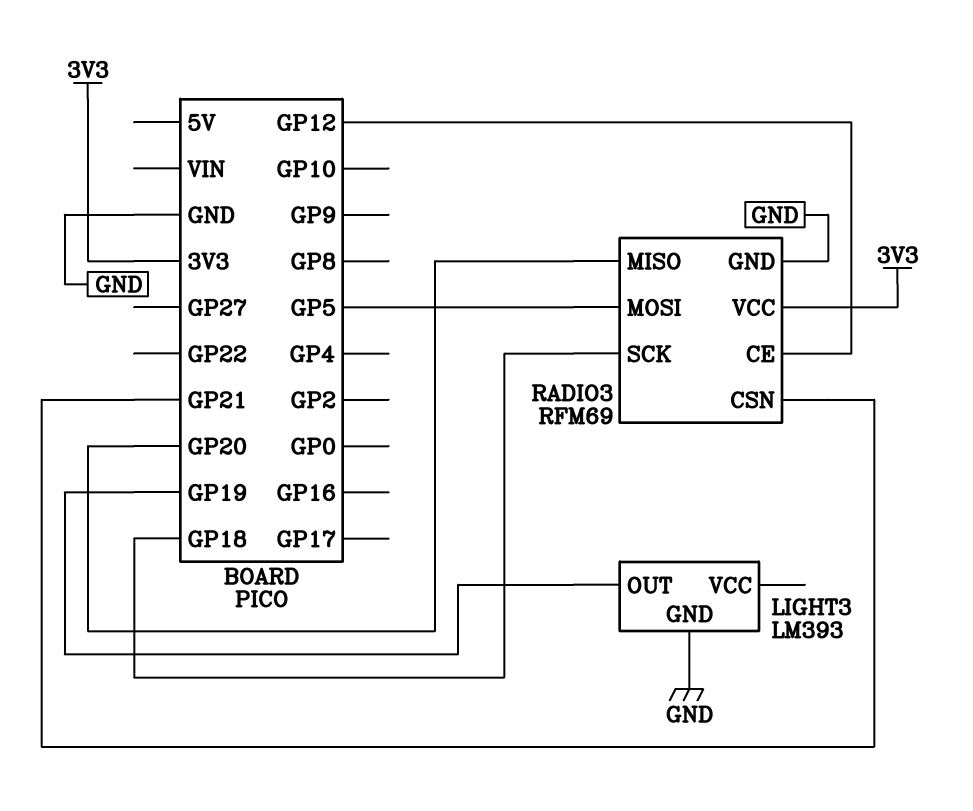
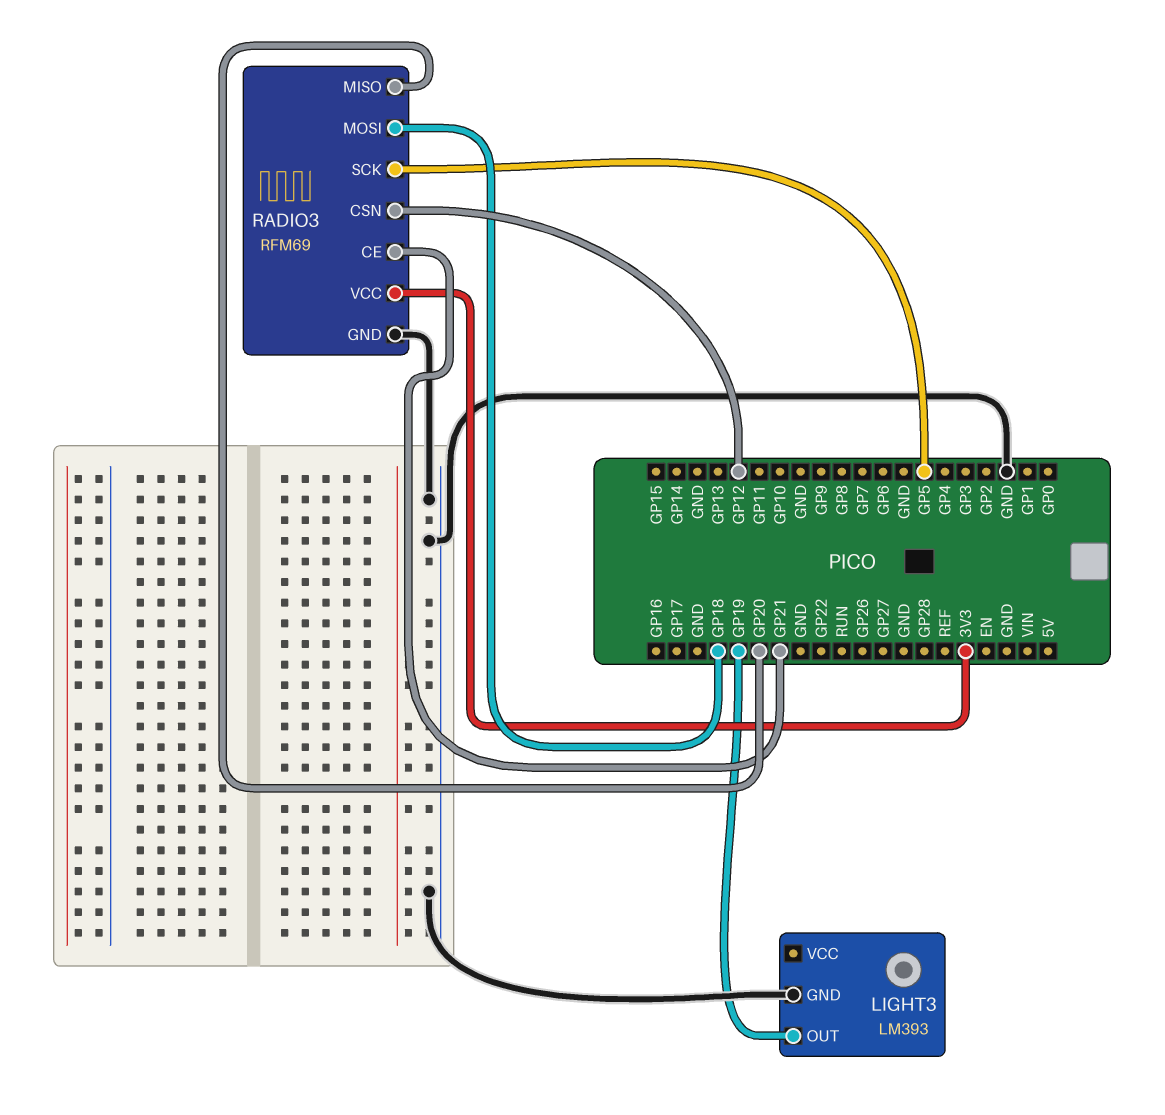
RADIO3 pin CE: GP12 -> GP21
RADIO3 pin CSN: GP21 -> GP12
RADIO3 pin MOSI: GP5 -> GP18
RADIO3 pin SCK: GP18 -> GP5

